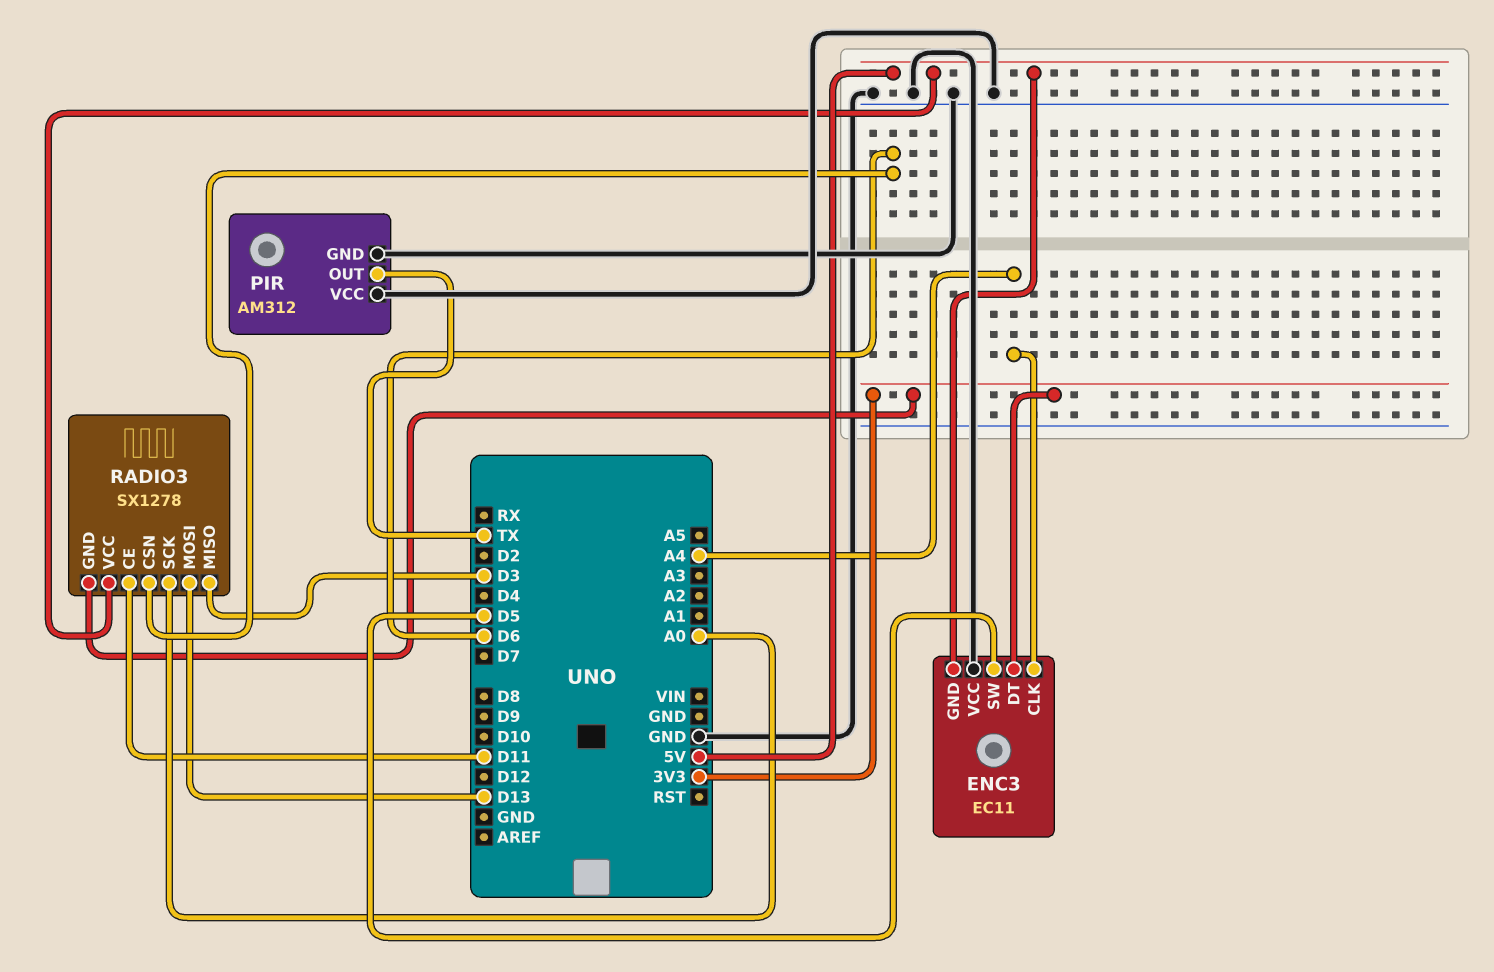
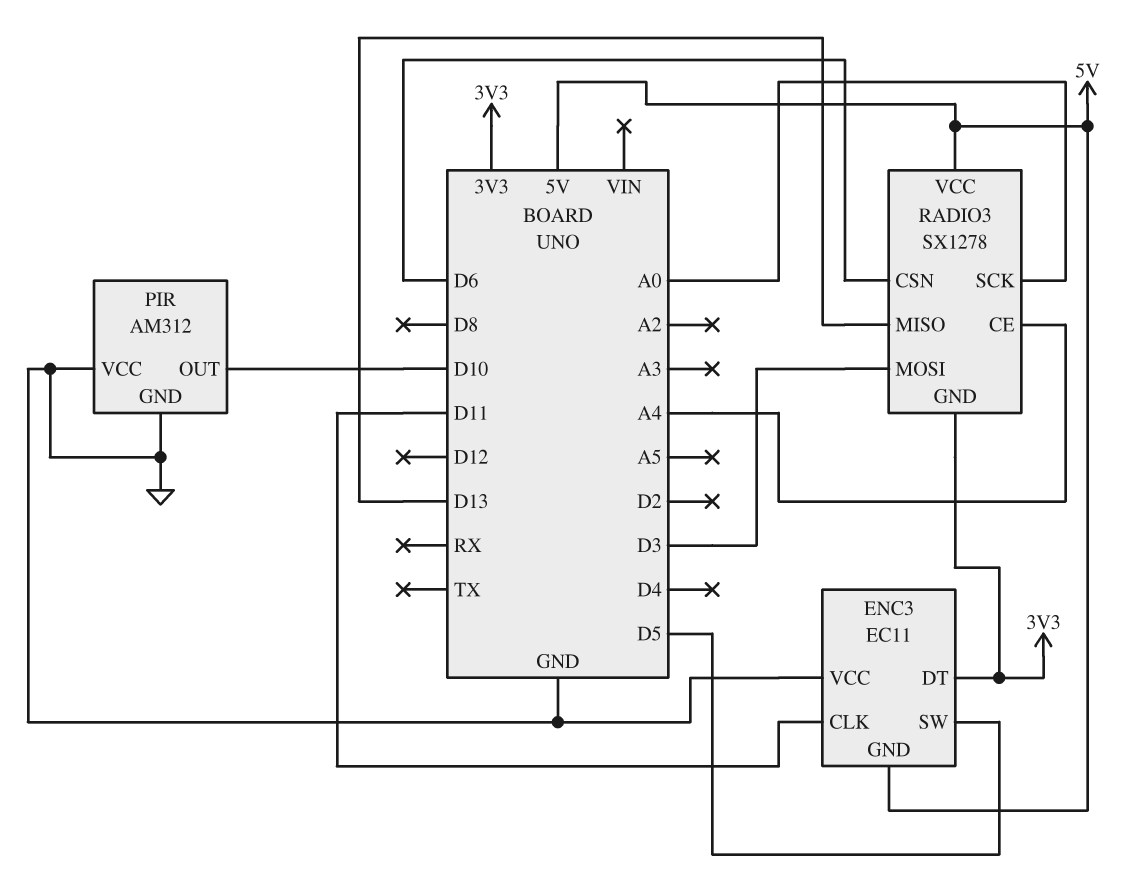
ENC3 pin CLK: A4 -> D11
PIR pin OUT: TX -> D10
RADIO3 pin CE: D11 -> A4
RADIO3 pin MISO: D3 -> D13
RADIO3 pin MOSI: D13 -> D3

